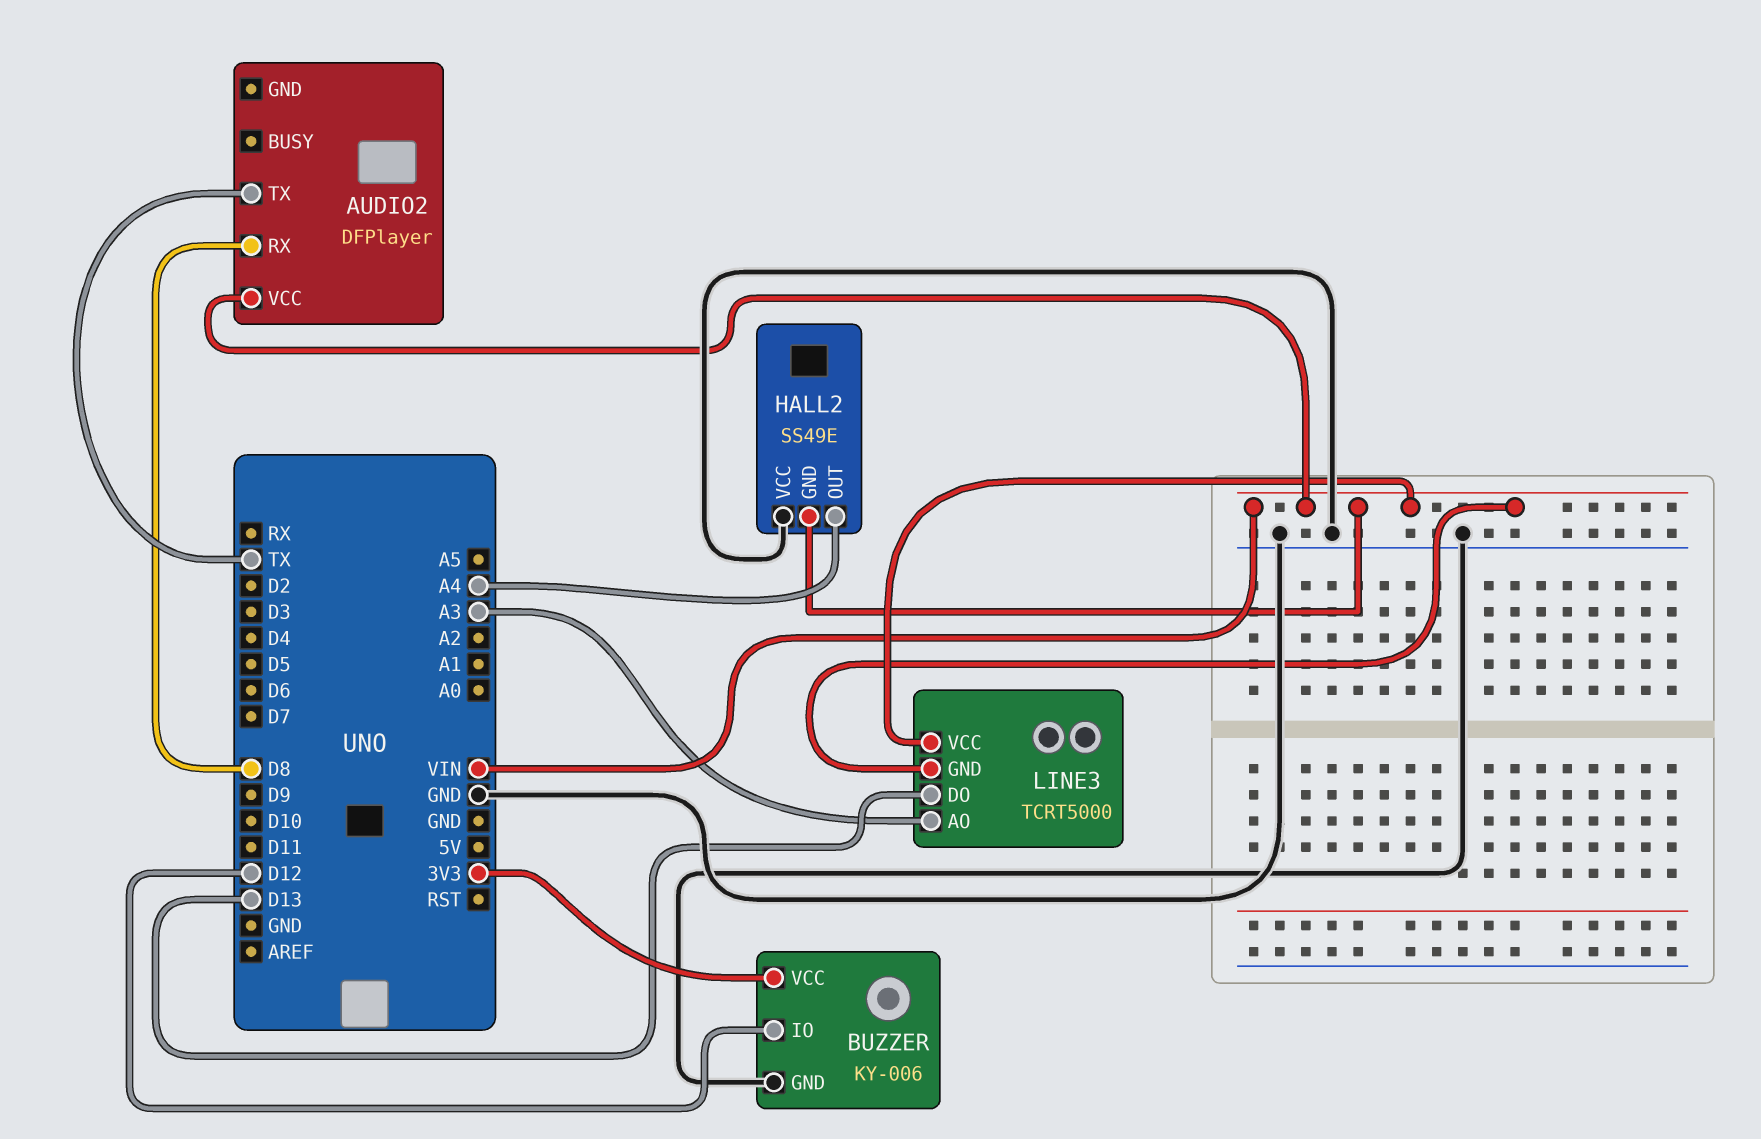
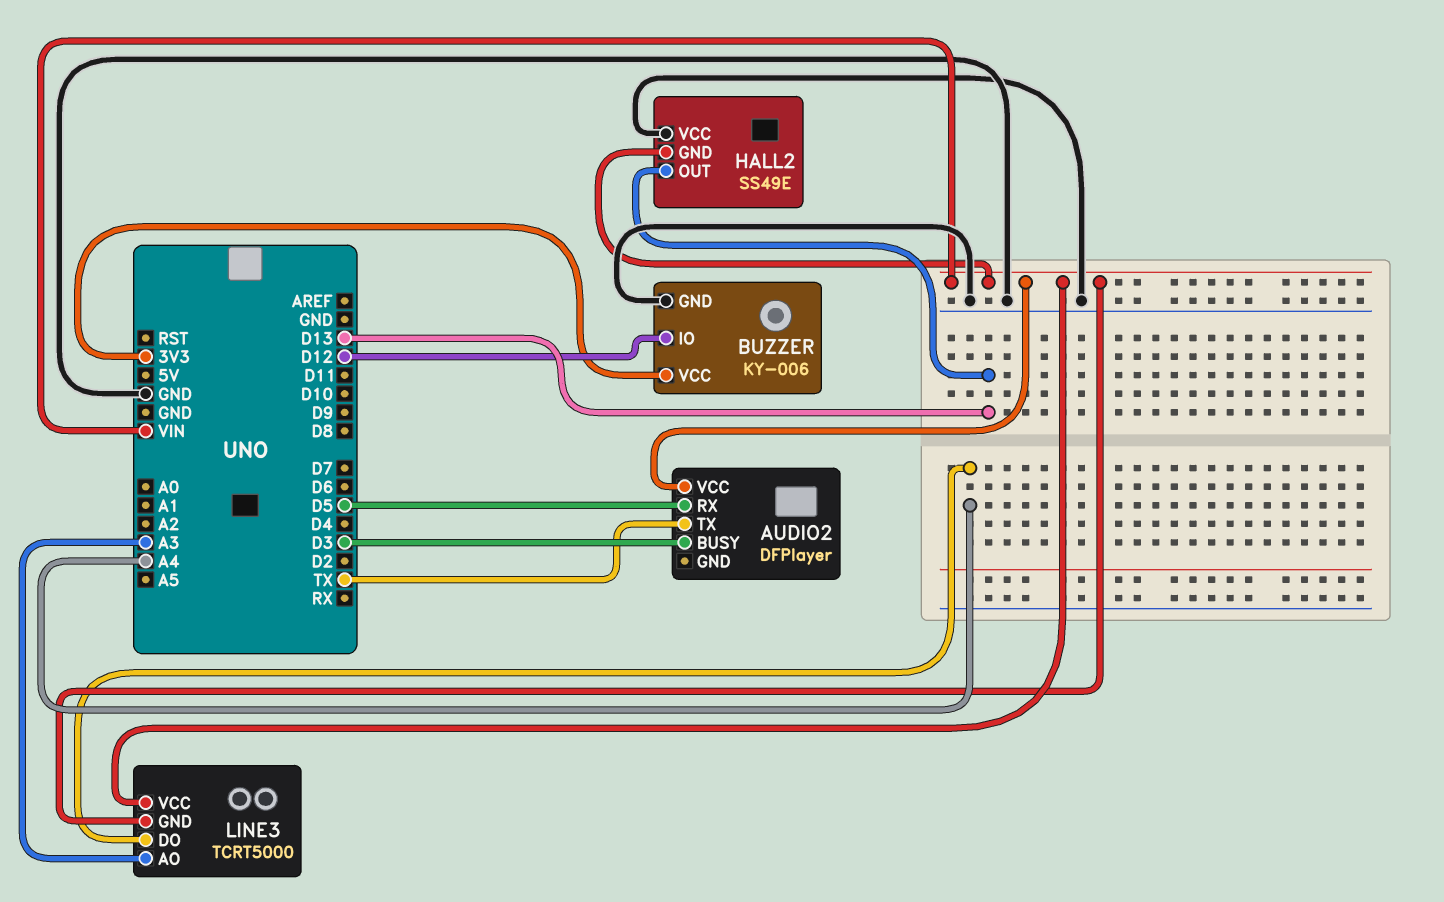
AUDIO2 pin BUSY: none -> D3
AUDIO2 pin RX: D8 -> D5
HALL2 pin OUT: A4 -> D13
LINE3 pin DO: D13 -> A4

